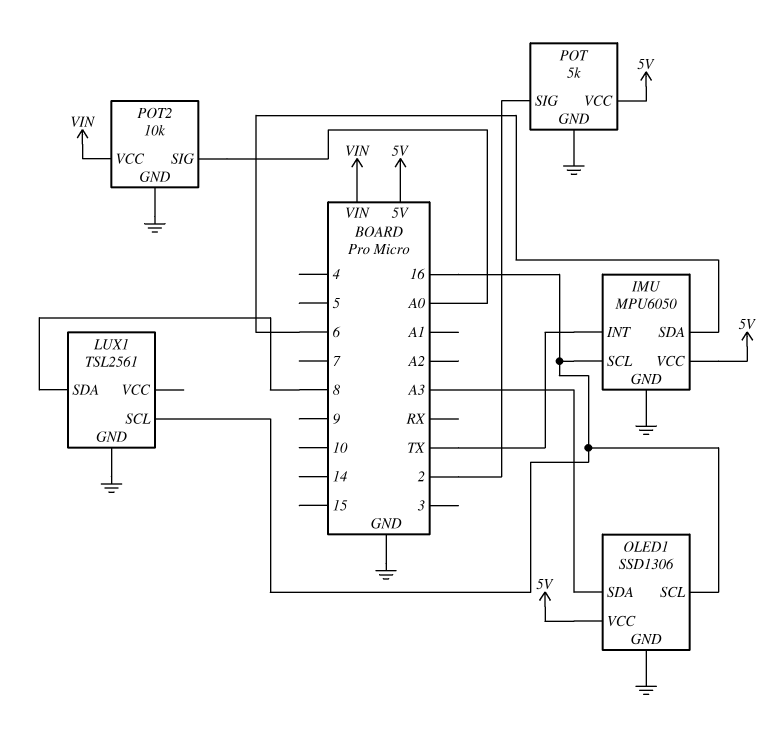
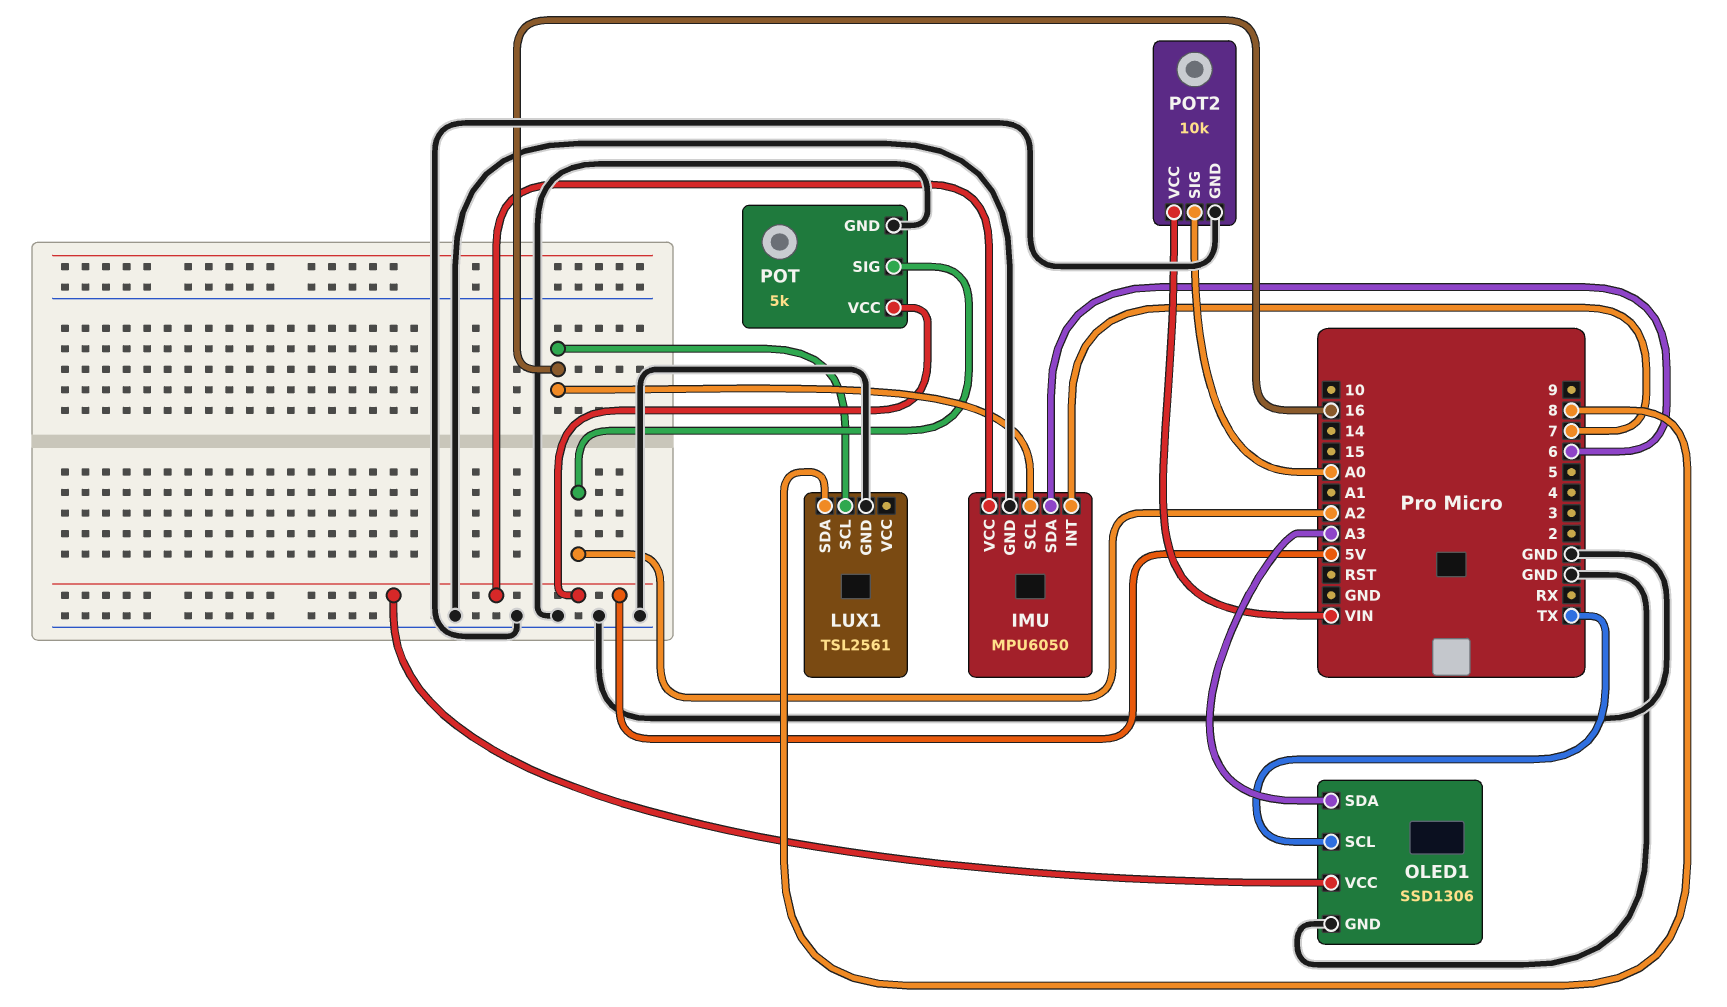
IMU pin INT: TX -> 7
OLED1 pin SCL: 16 -> TX
POT pin SIG: 2 -> A2

